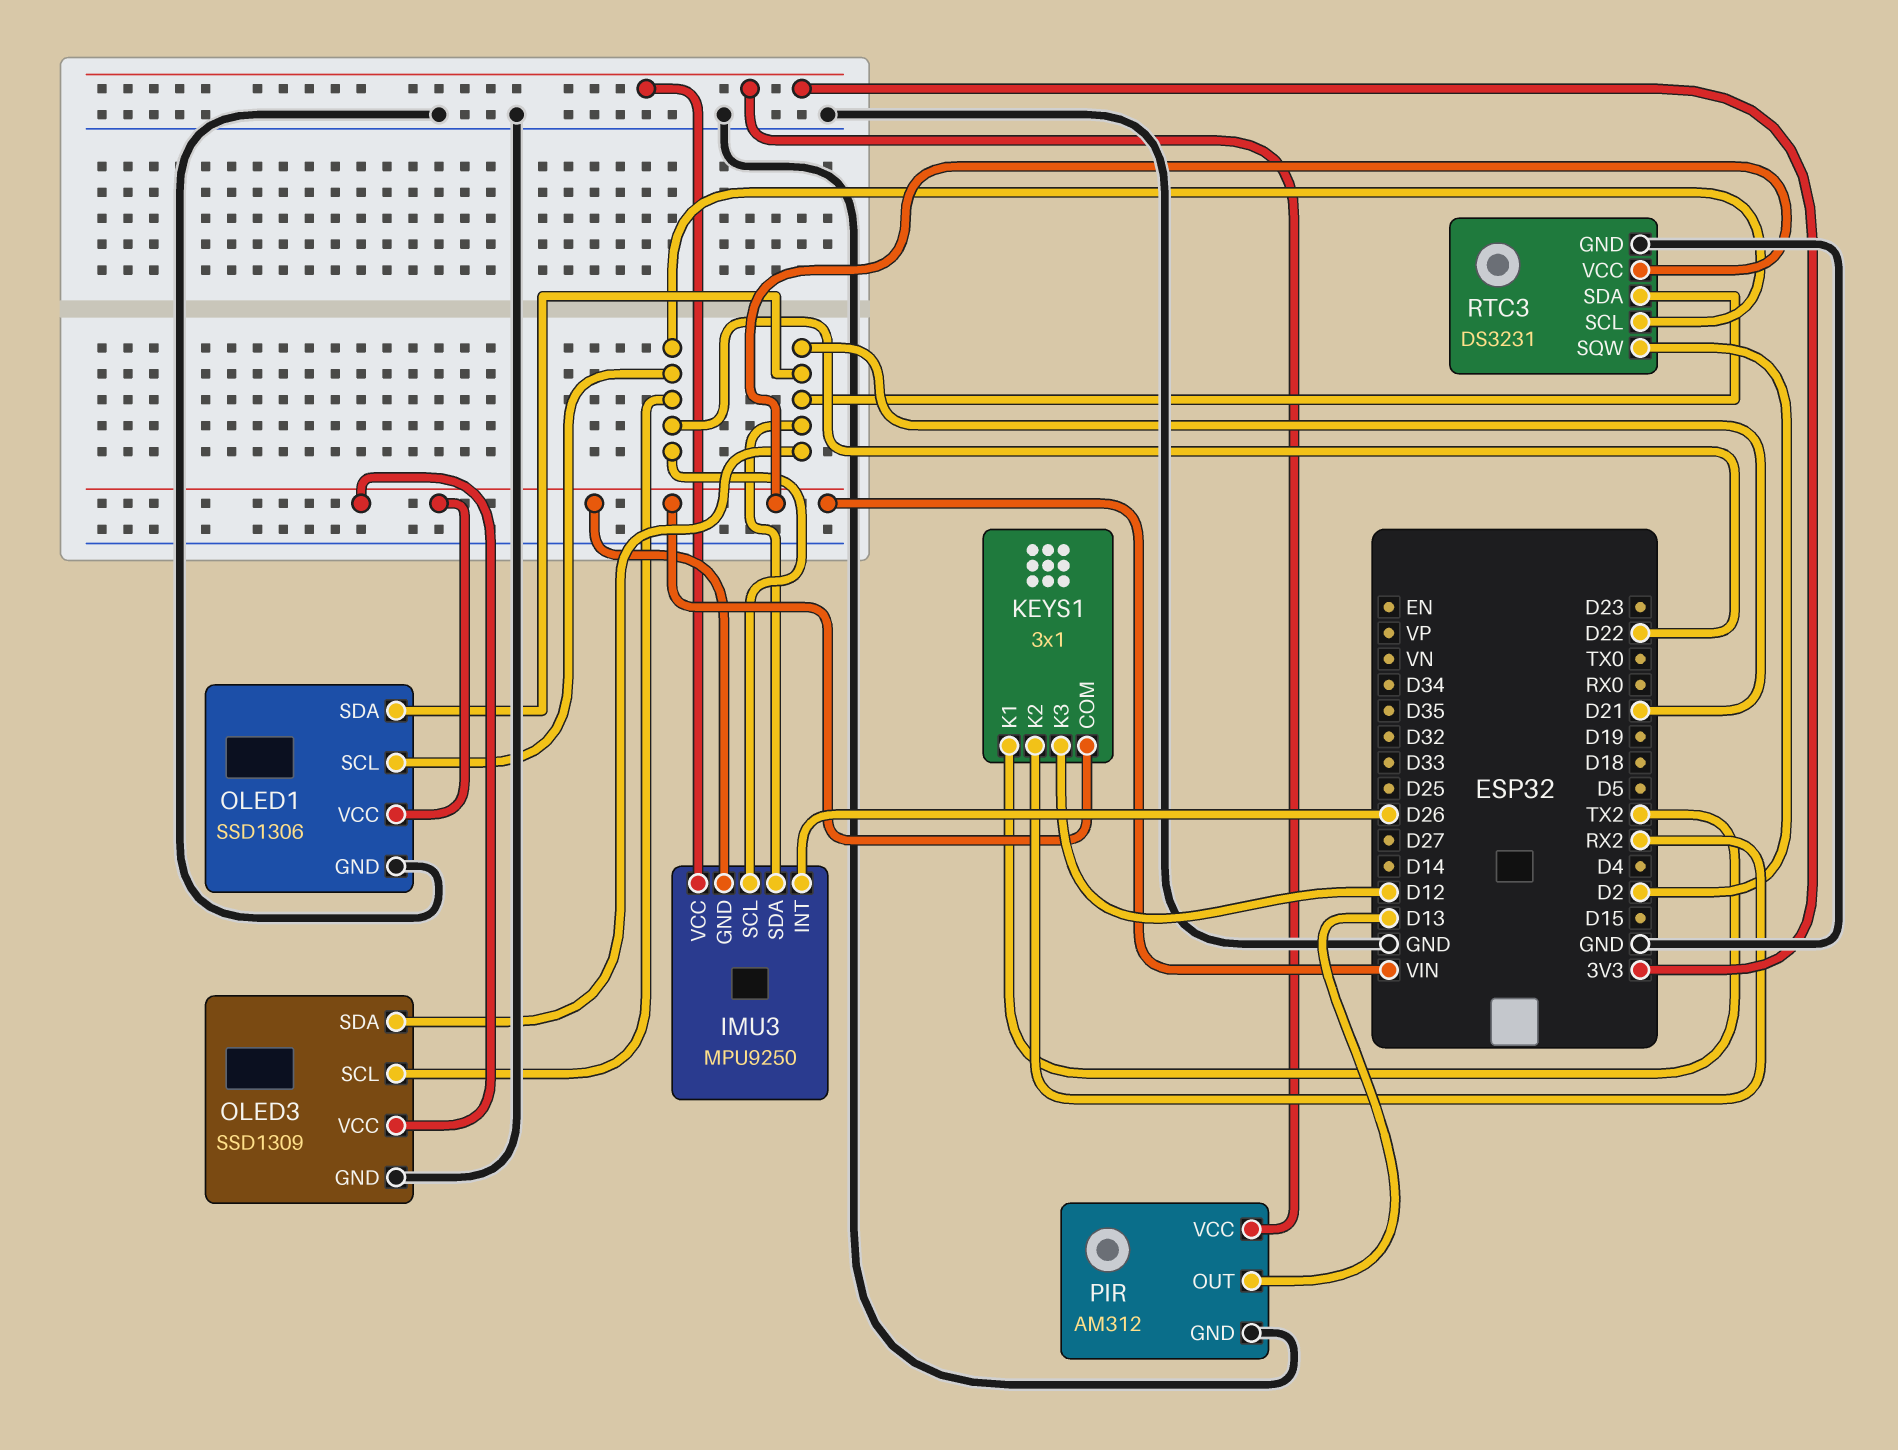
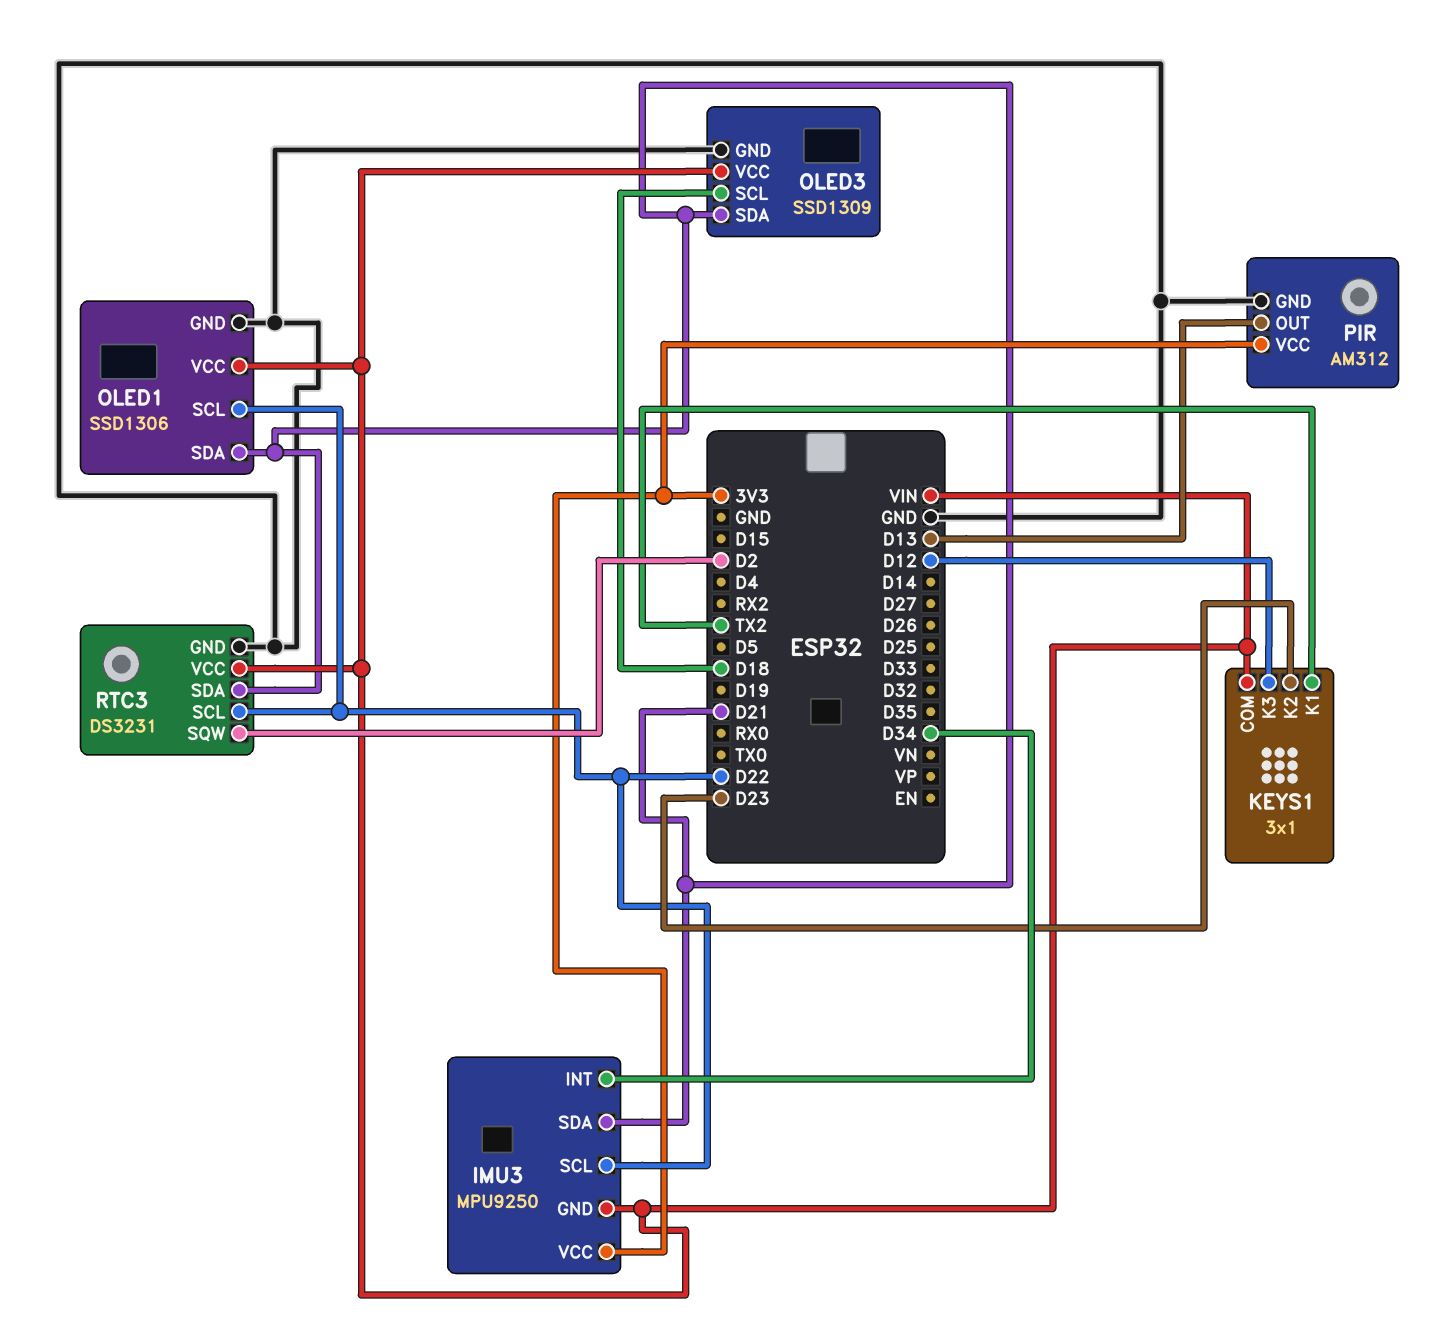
IMU3 pin INT: D26 -> D34
KEYS1 pin K2: RX2 -> D23
OLED3 pin SCL: D22 -> D18

